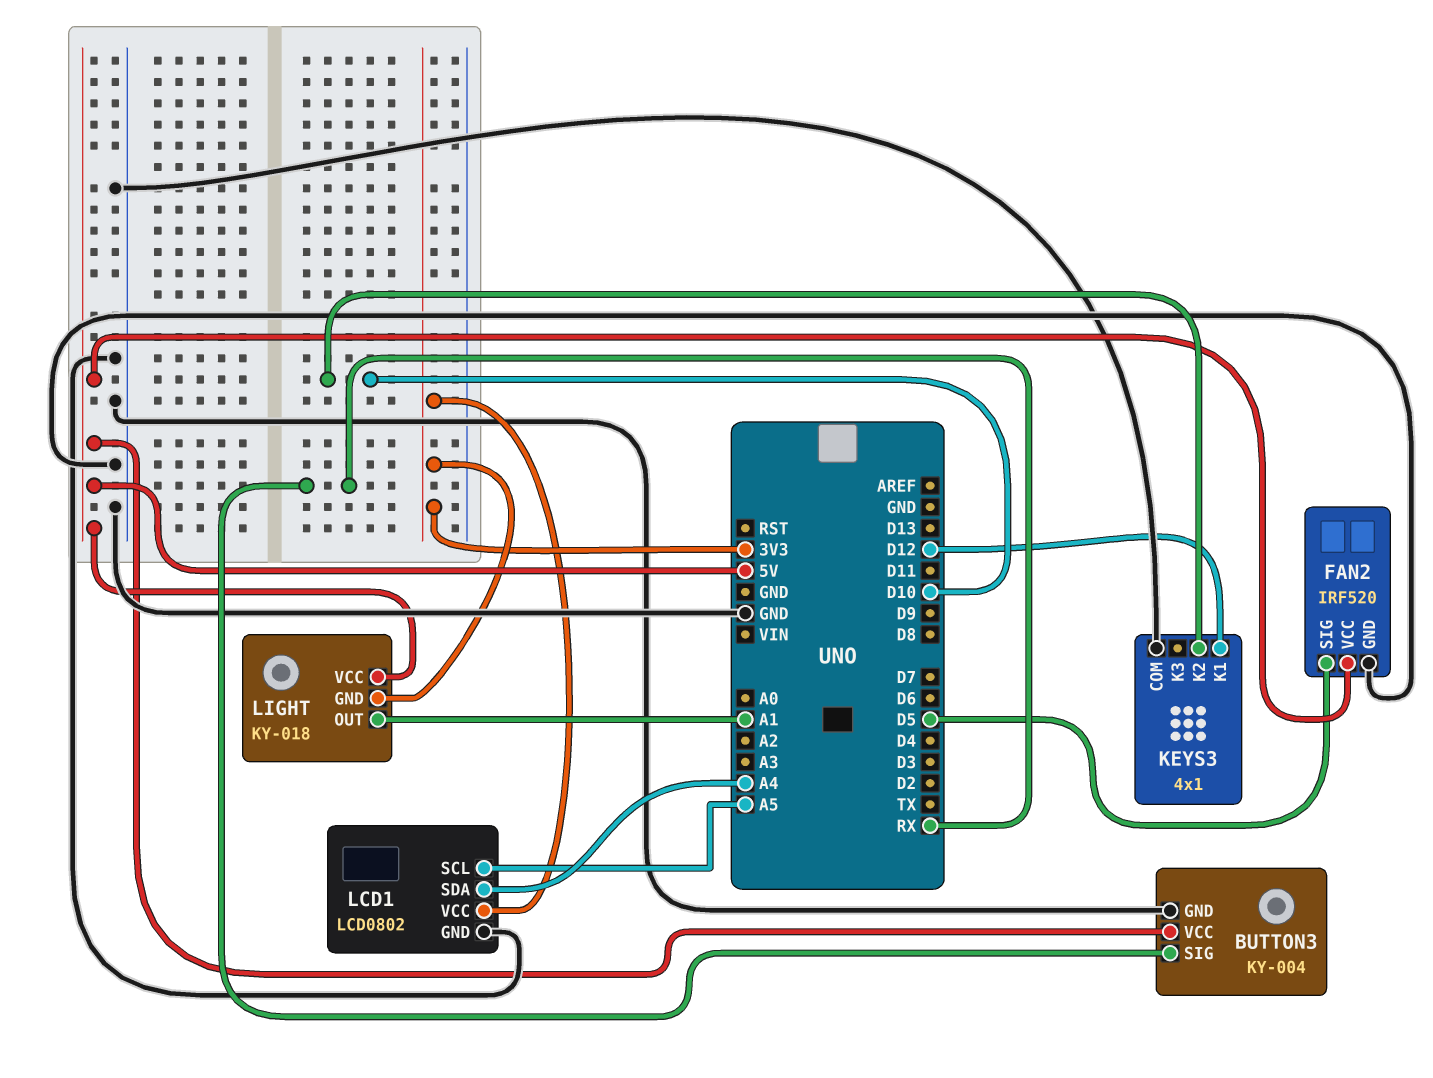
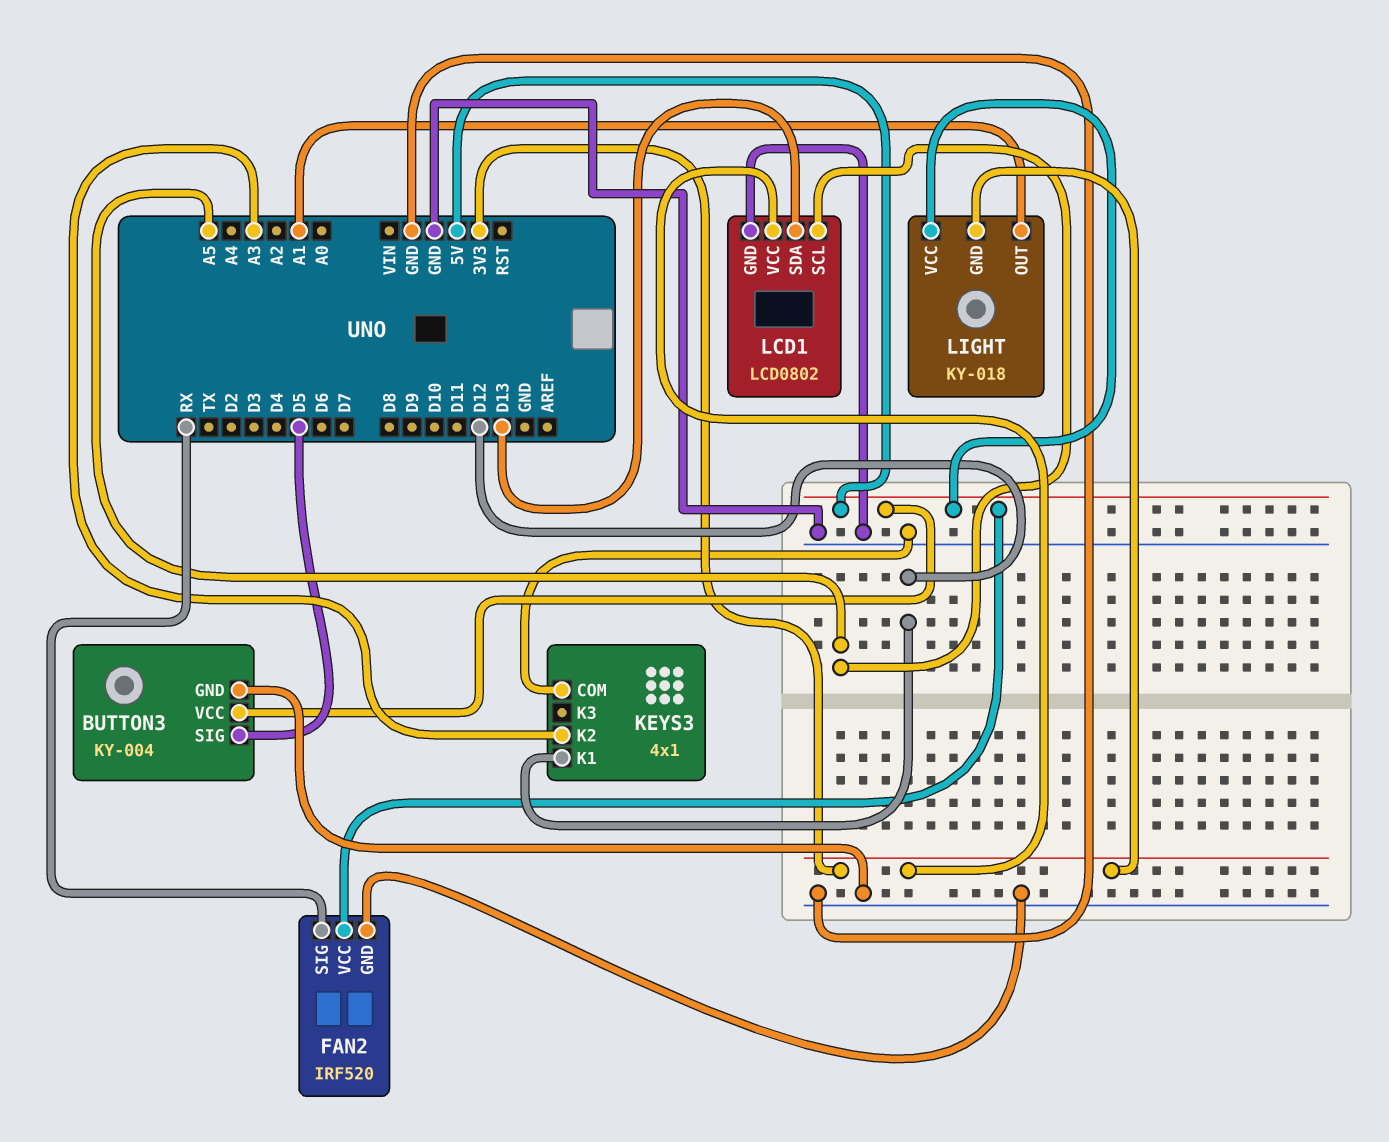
BUTTON3 pin SIG: RX -> D5
FAN2 pin SIG: D5 -> RX
KEYS3 pin K2: D10 -> A3
LCD1 pin SDA: A4 -> D13

